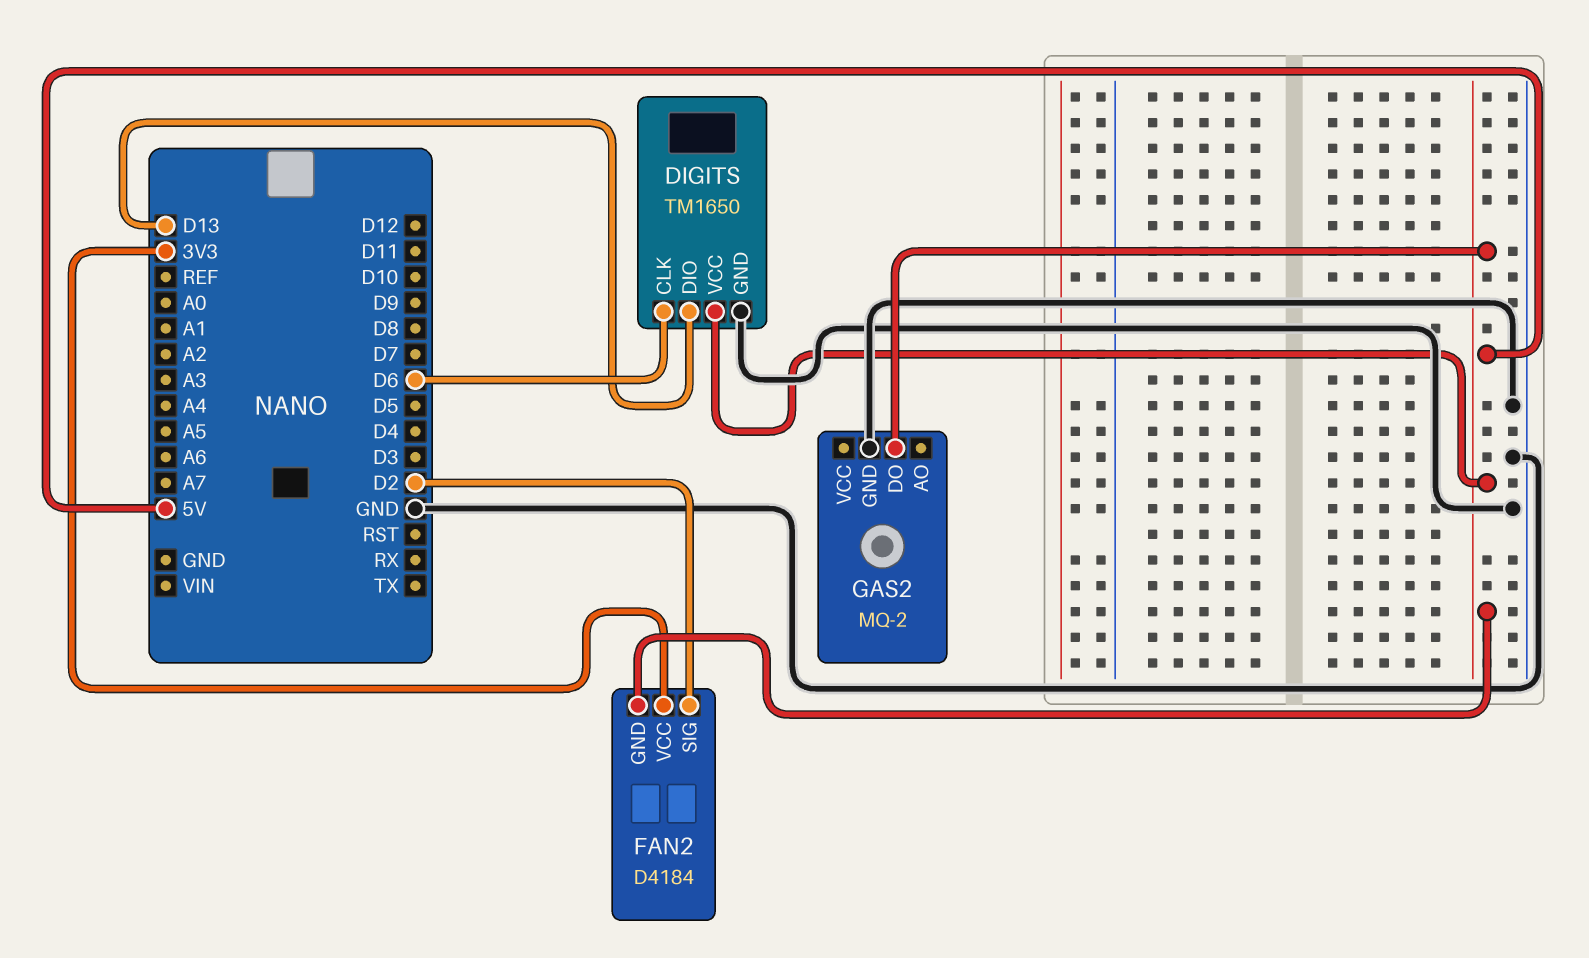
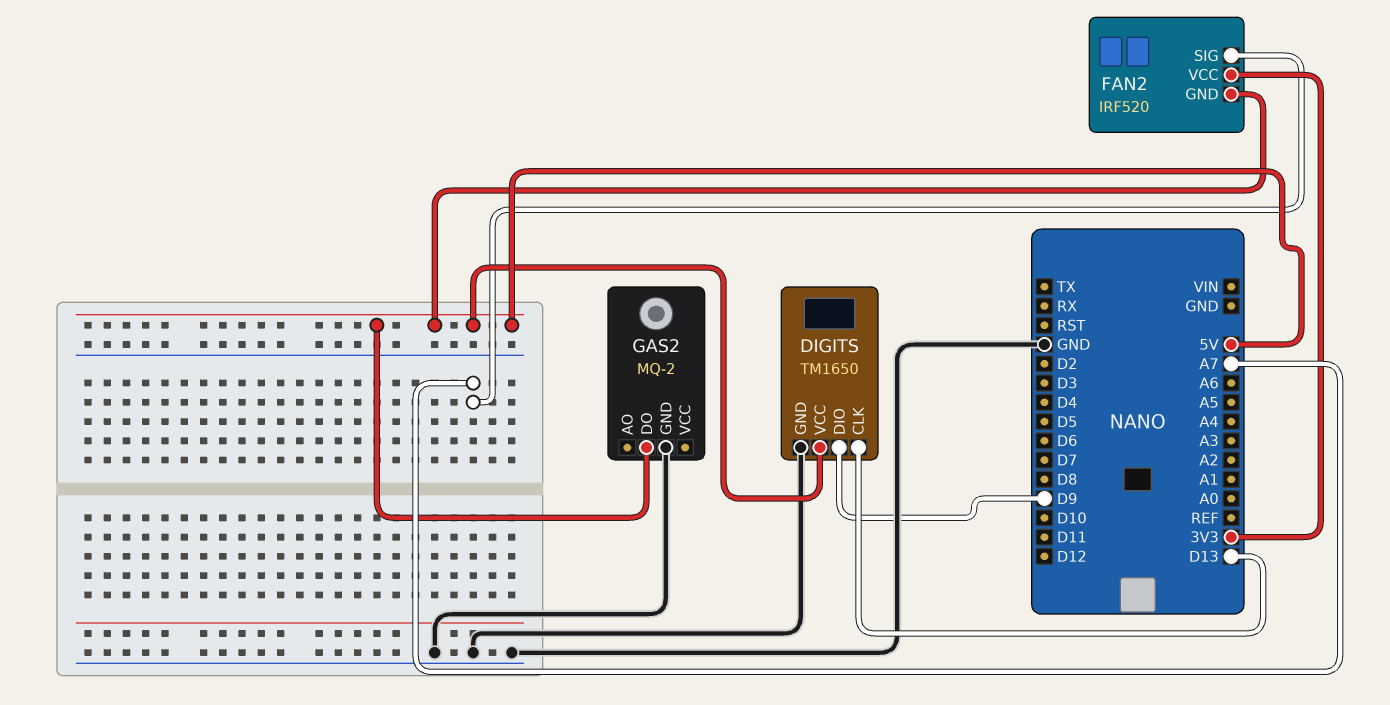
DIGITS pin CLK: D6 -> D13
DIGITS pin DIO: D13 -> D9
FAN2: D4184 -> IRF520
FAN2 pin SIG: D2 -> A7

